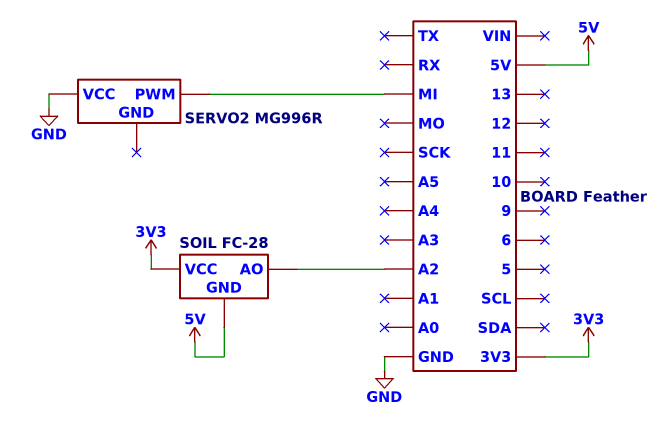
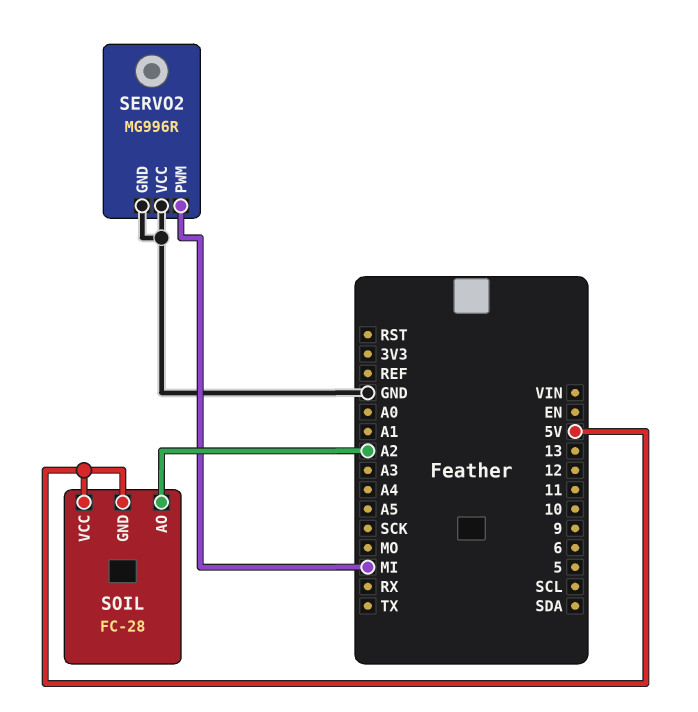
SERVO2 pin GND: none -> GND
SOIL pin VCC: 3V3 -> 5V

